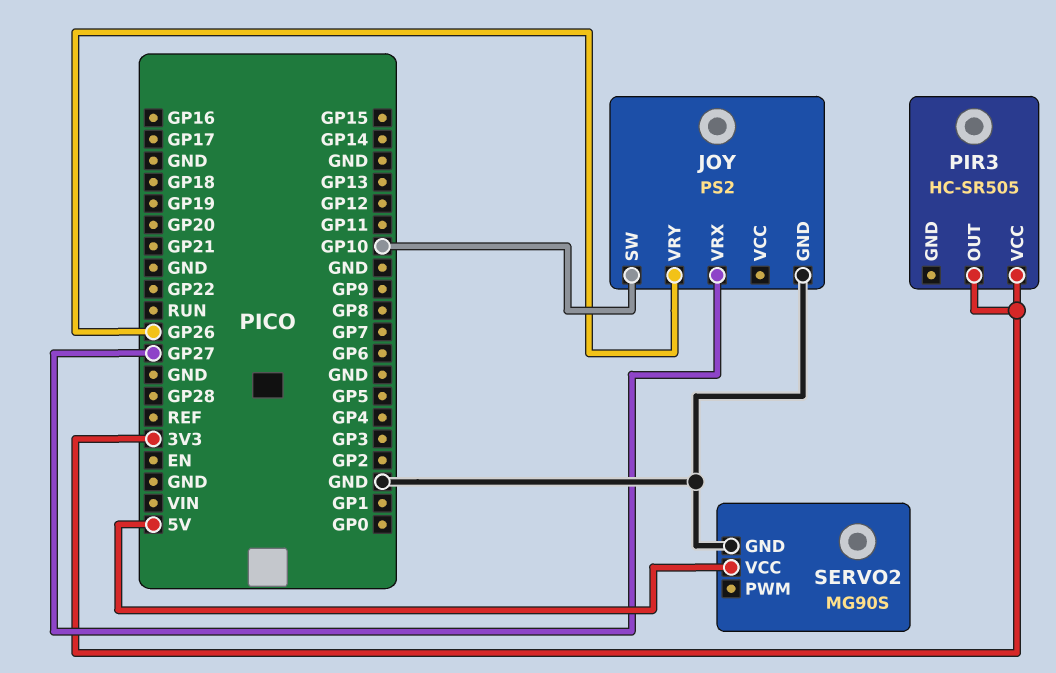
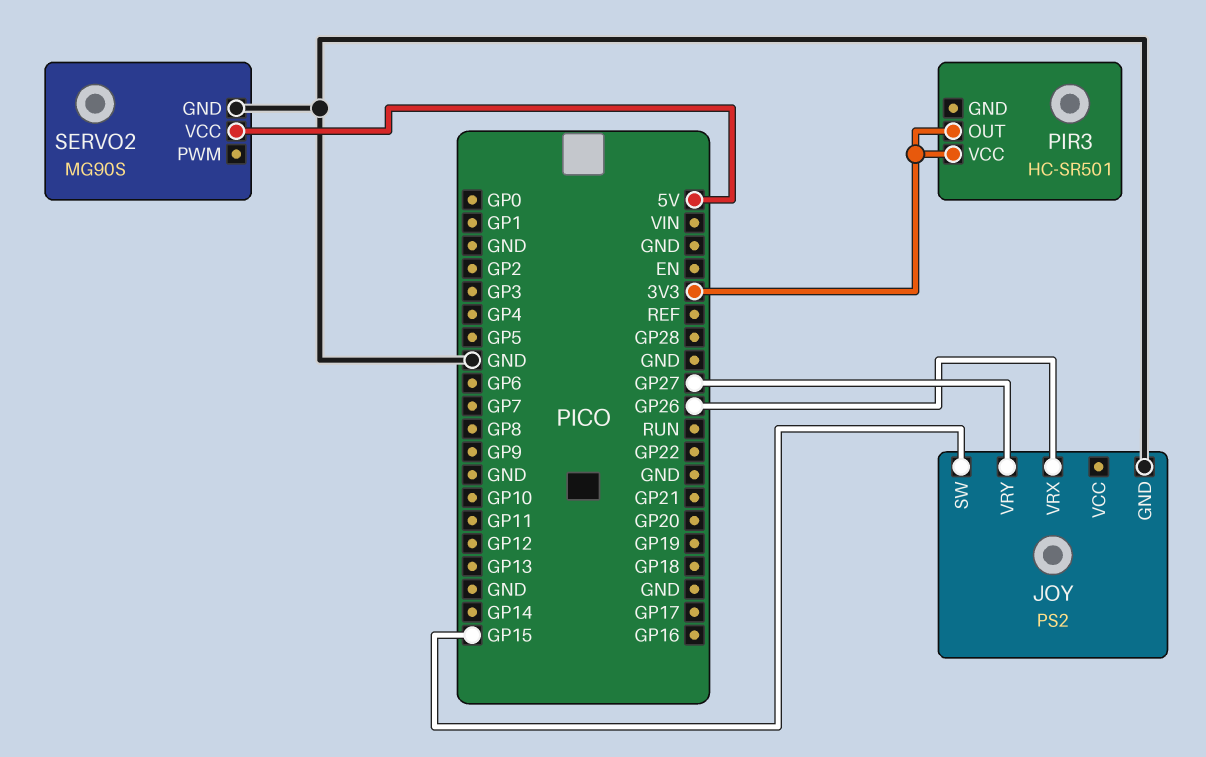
JOY pin SW: GP10 -> GP15
JOY pin VRX: GP27 -> GP26
JOY pin VRY: GP26 -> GP27
PIR3: HC-SR505 -> HC-SR501

